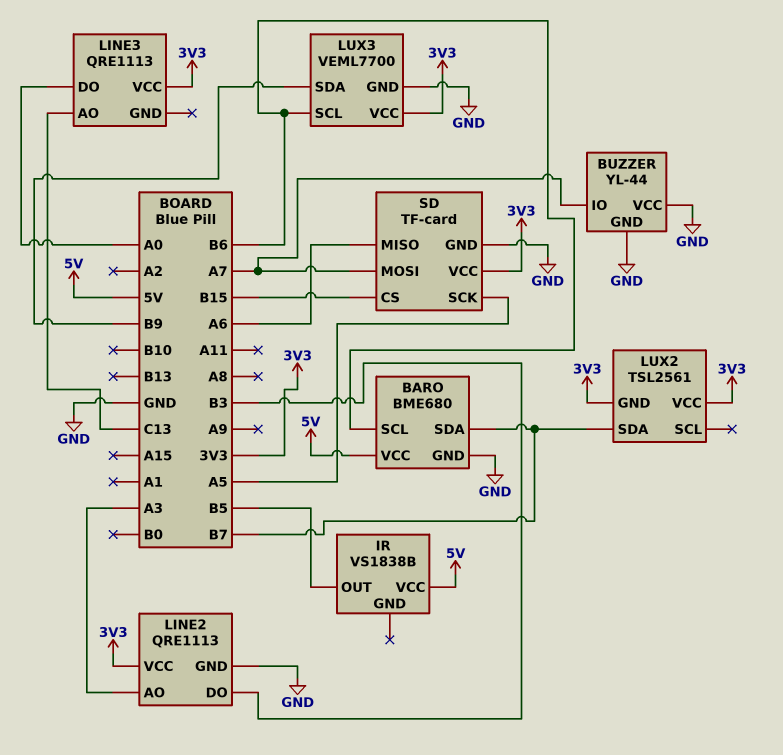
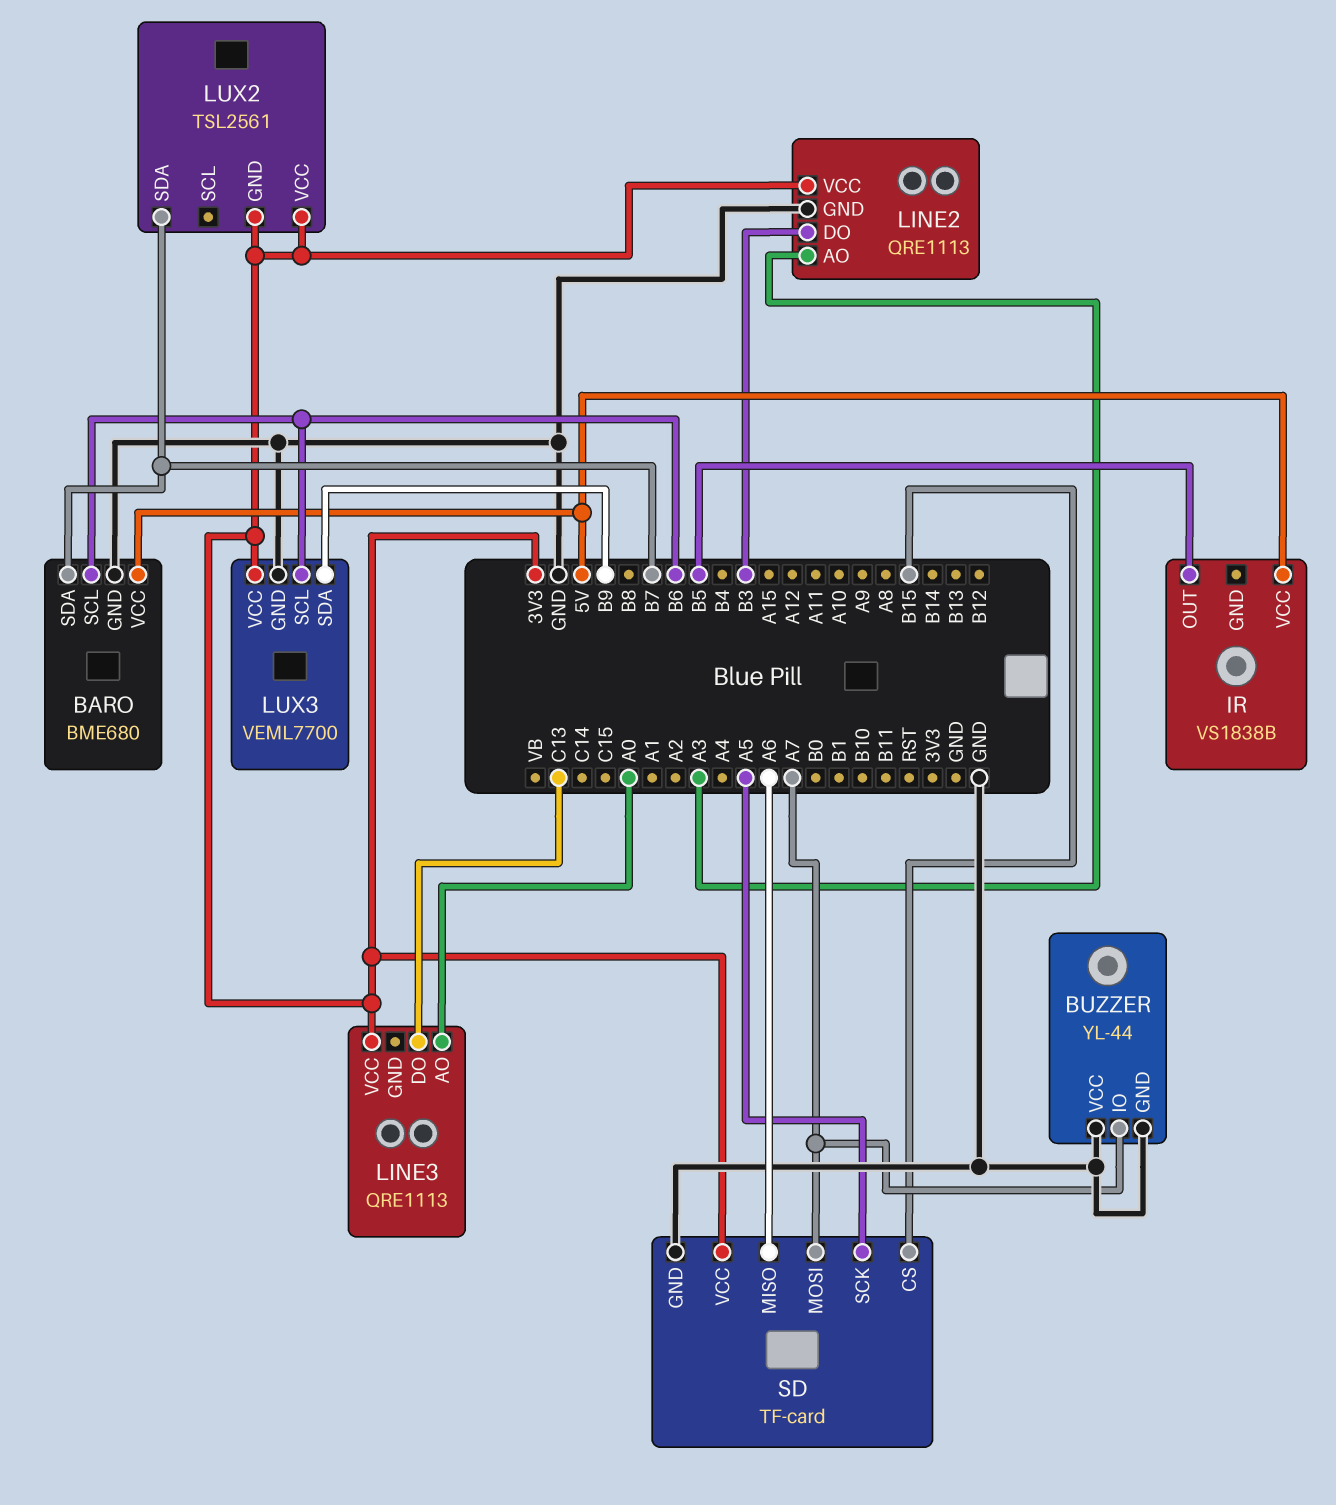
LINE3 pin AO: C13 -> A0
LINE3 pin DO: A0 -> C13

